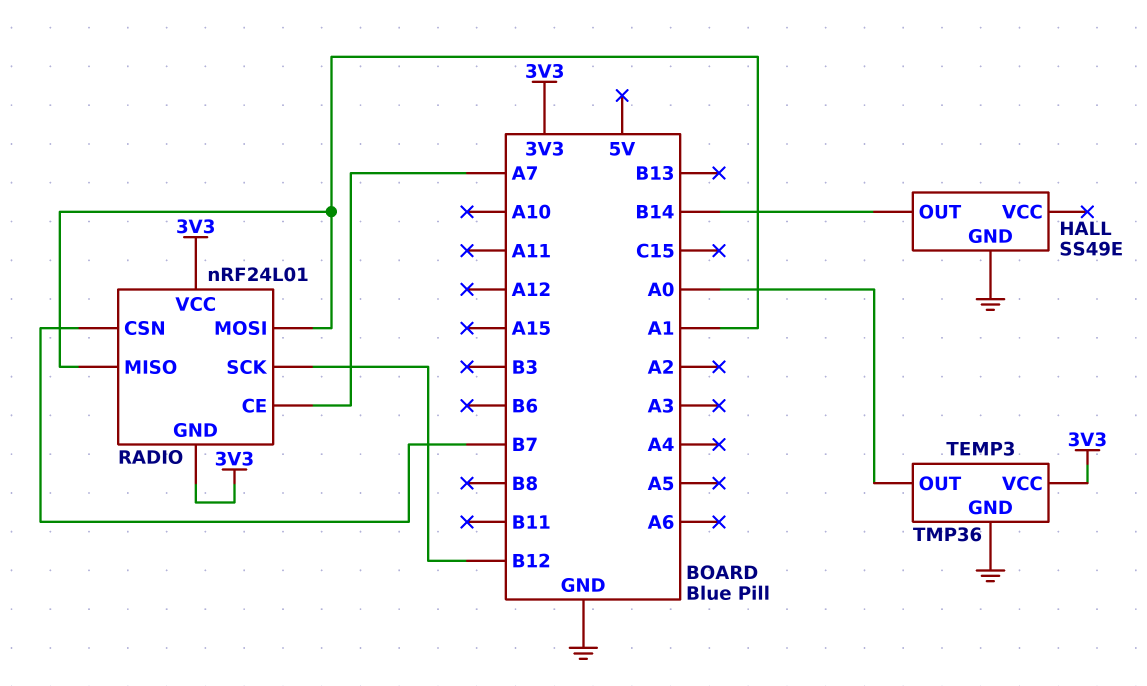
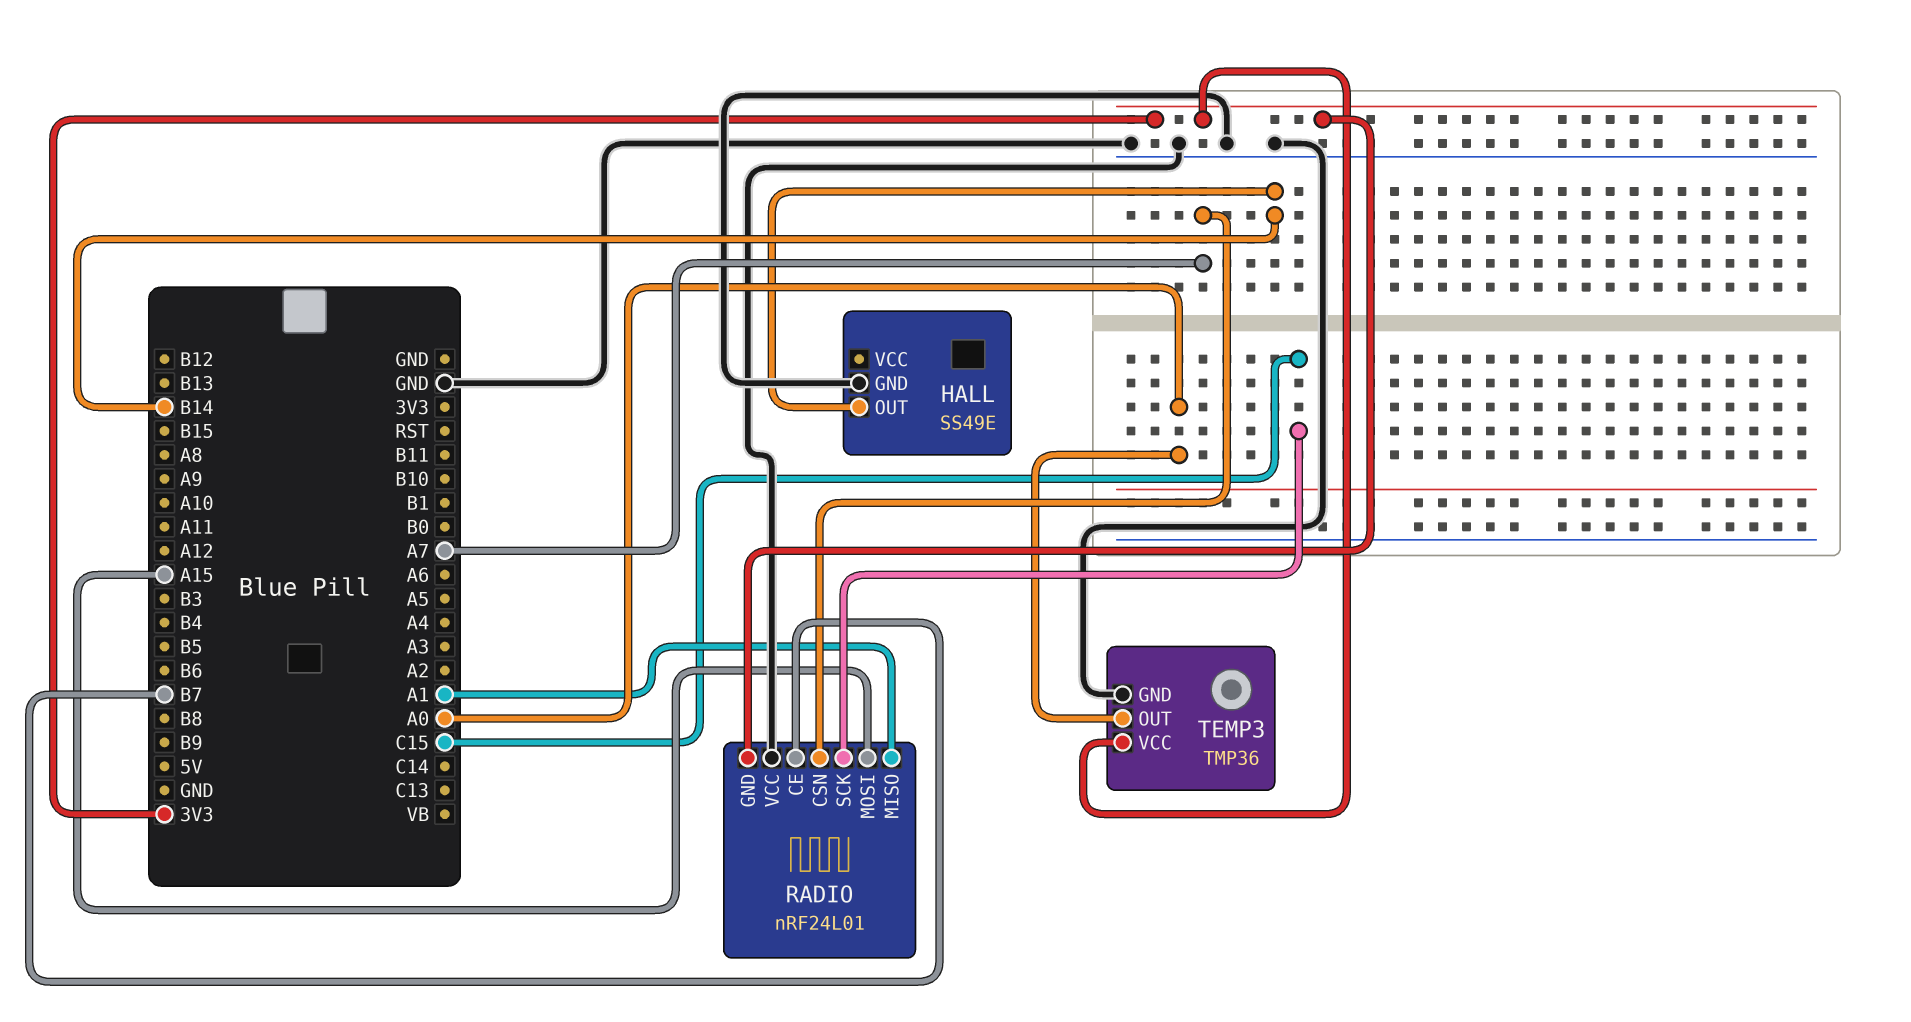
RADIO pin CE: A7 -> B7
RADIO pin CSN: B7 -> A7
RADIO pin MOSI: A1 -> A15
RADIO pin SCK: B12 -> C15
RADIO pin VCC: 3V3 -> GND

